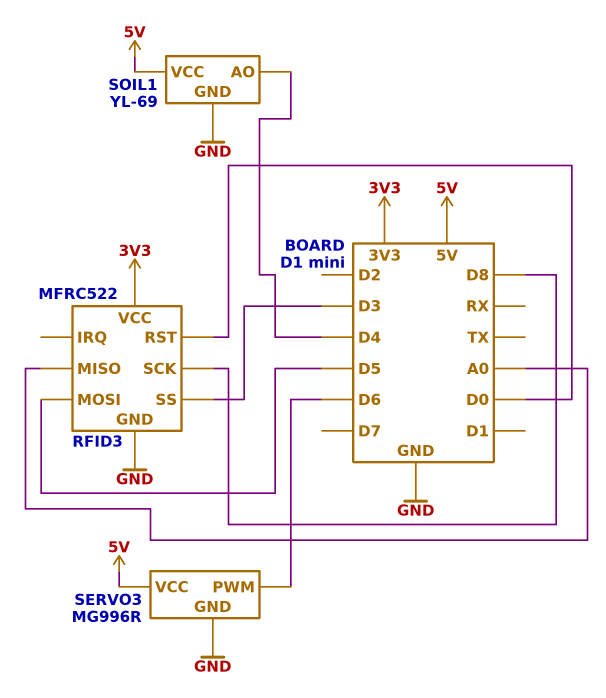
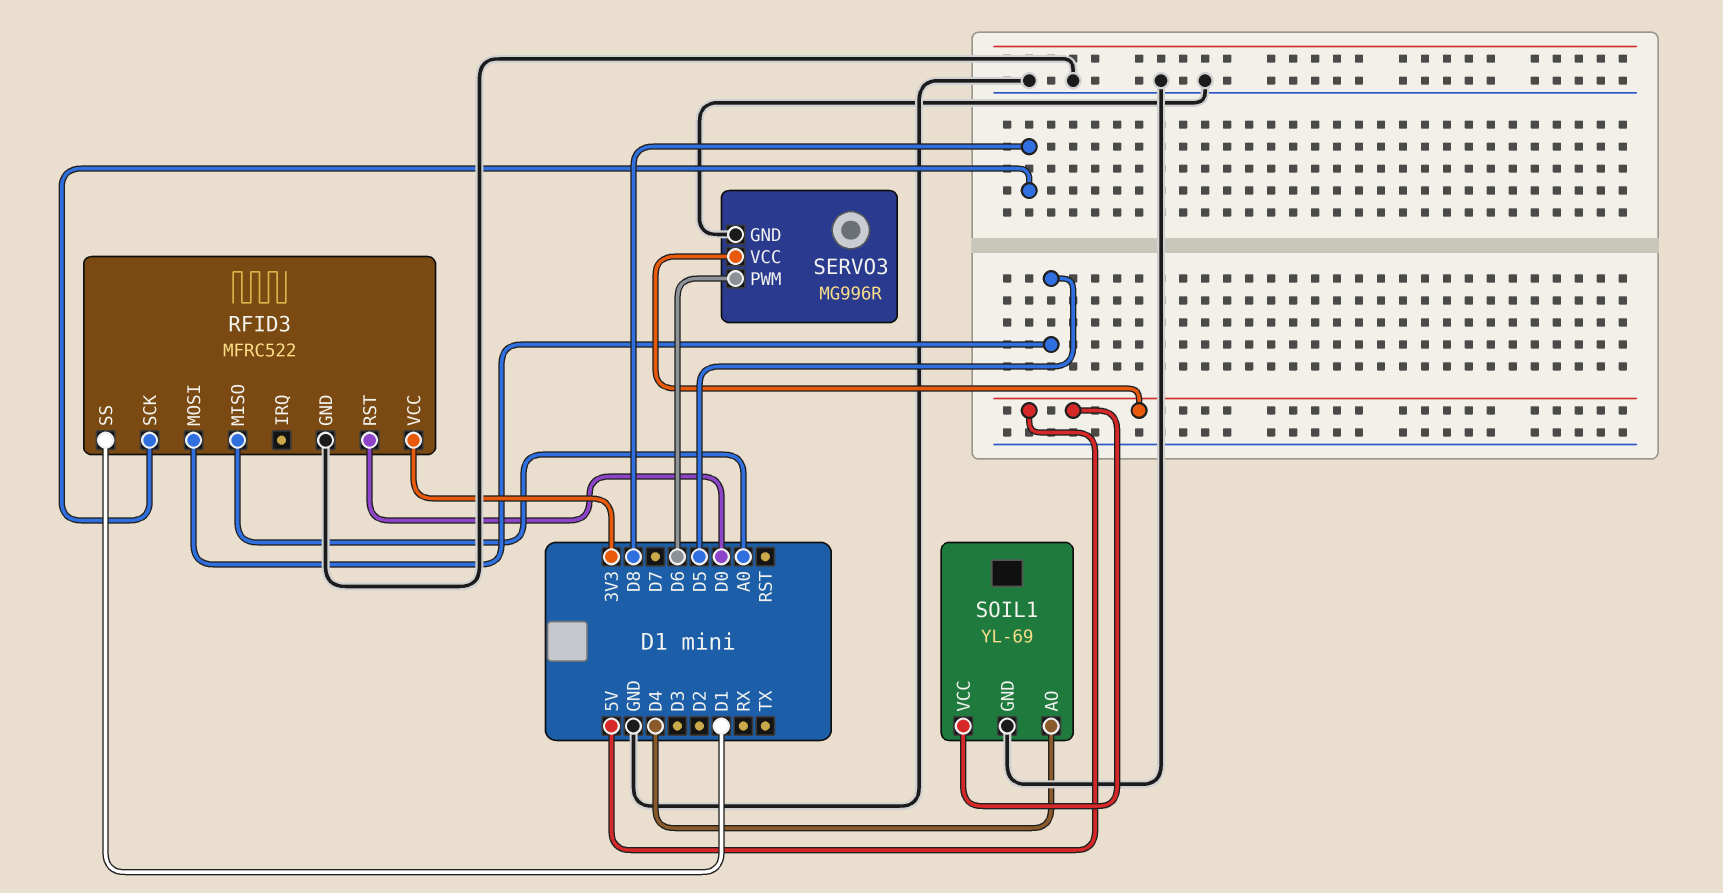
RFID3 pin SS: D3 -> D1

